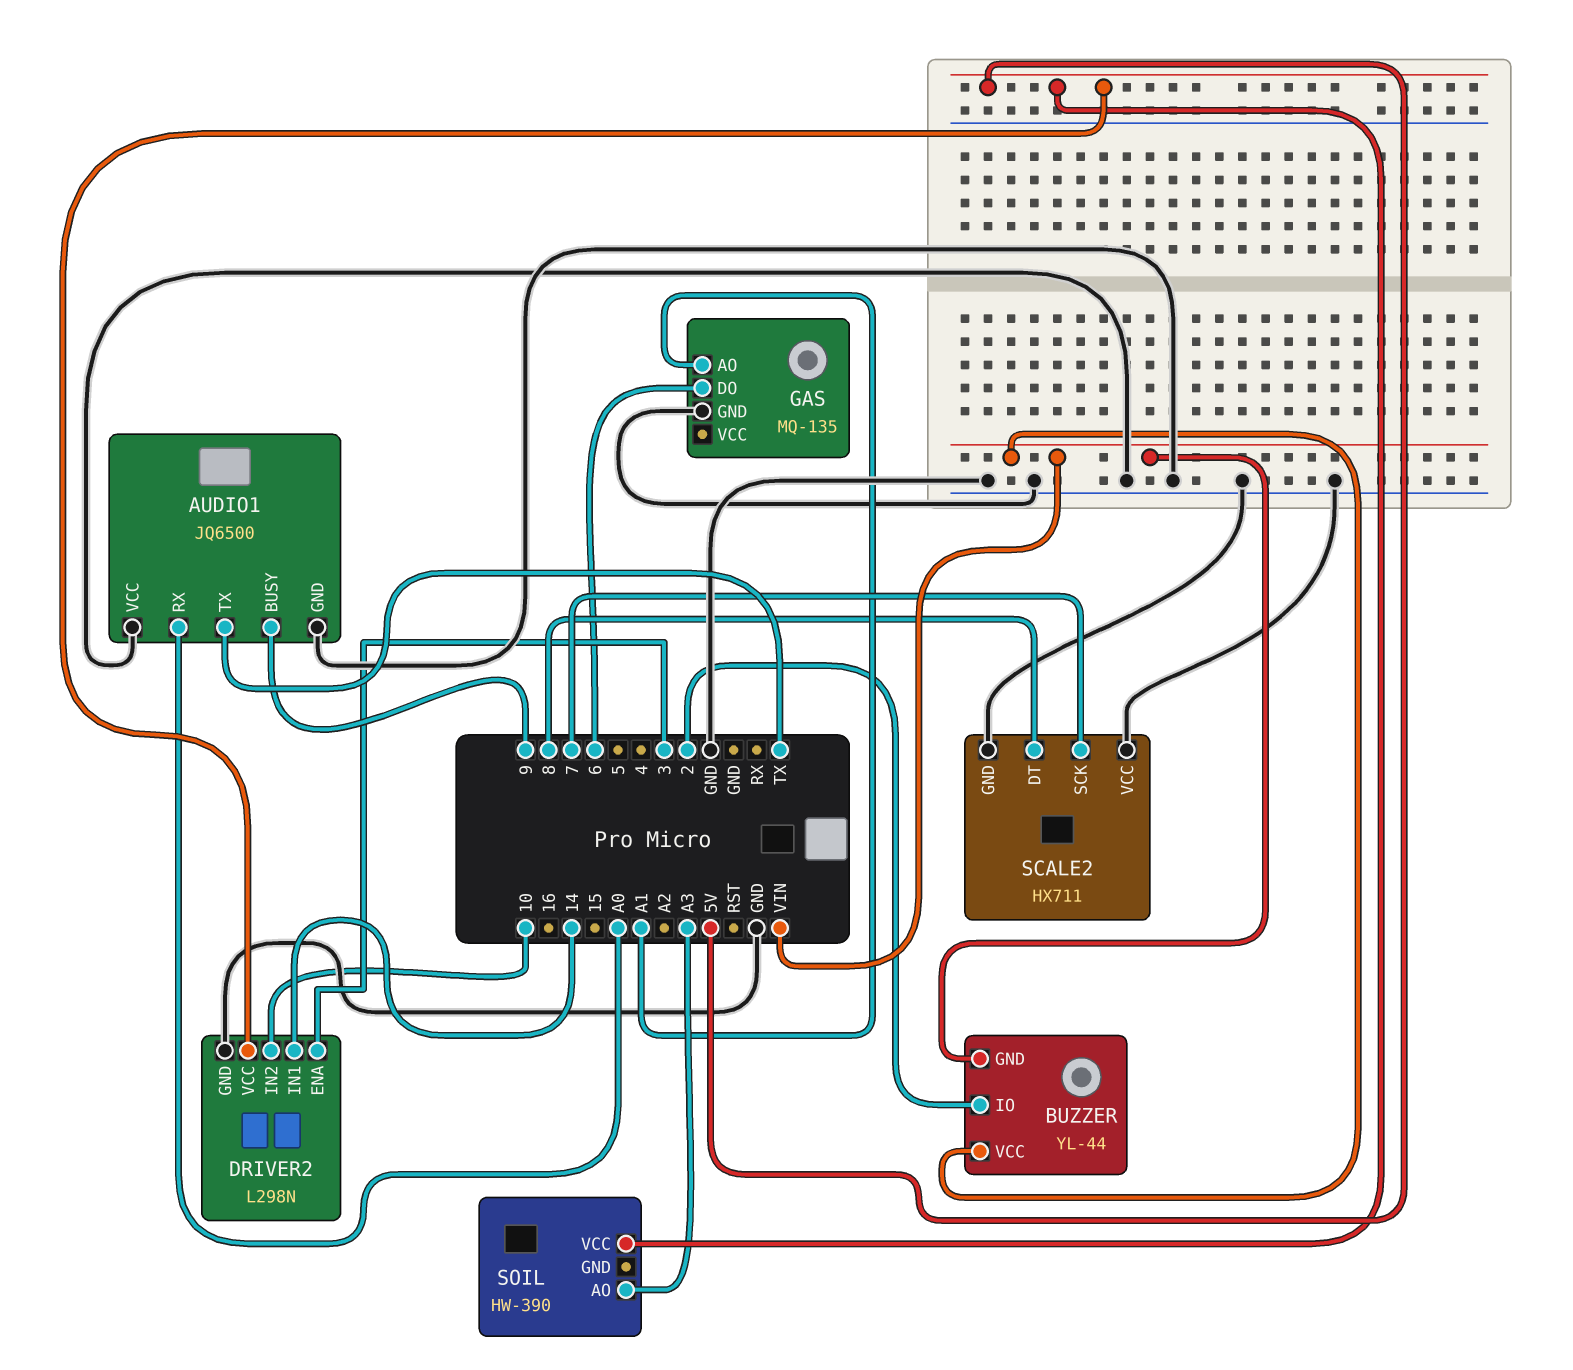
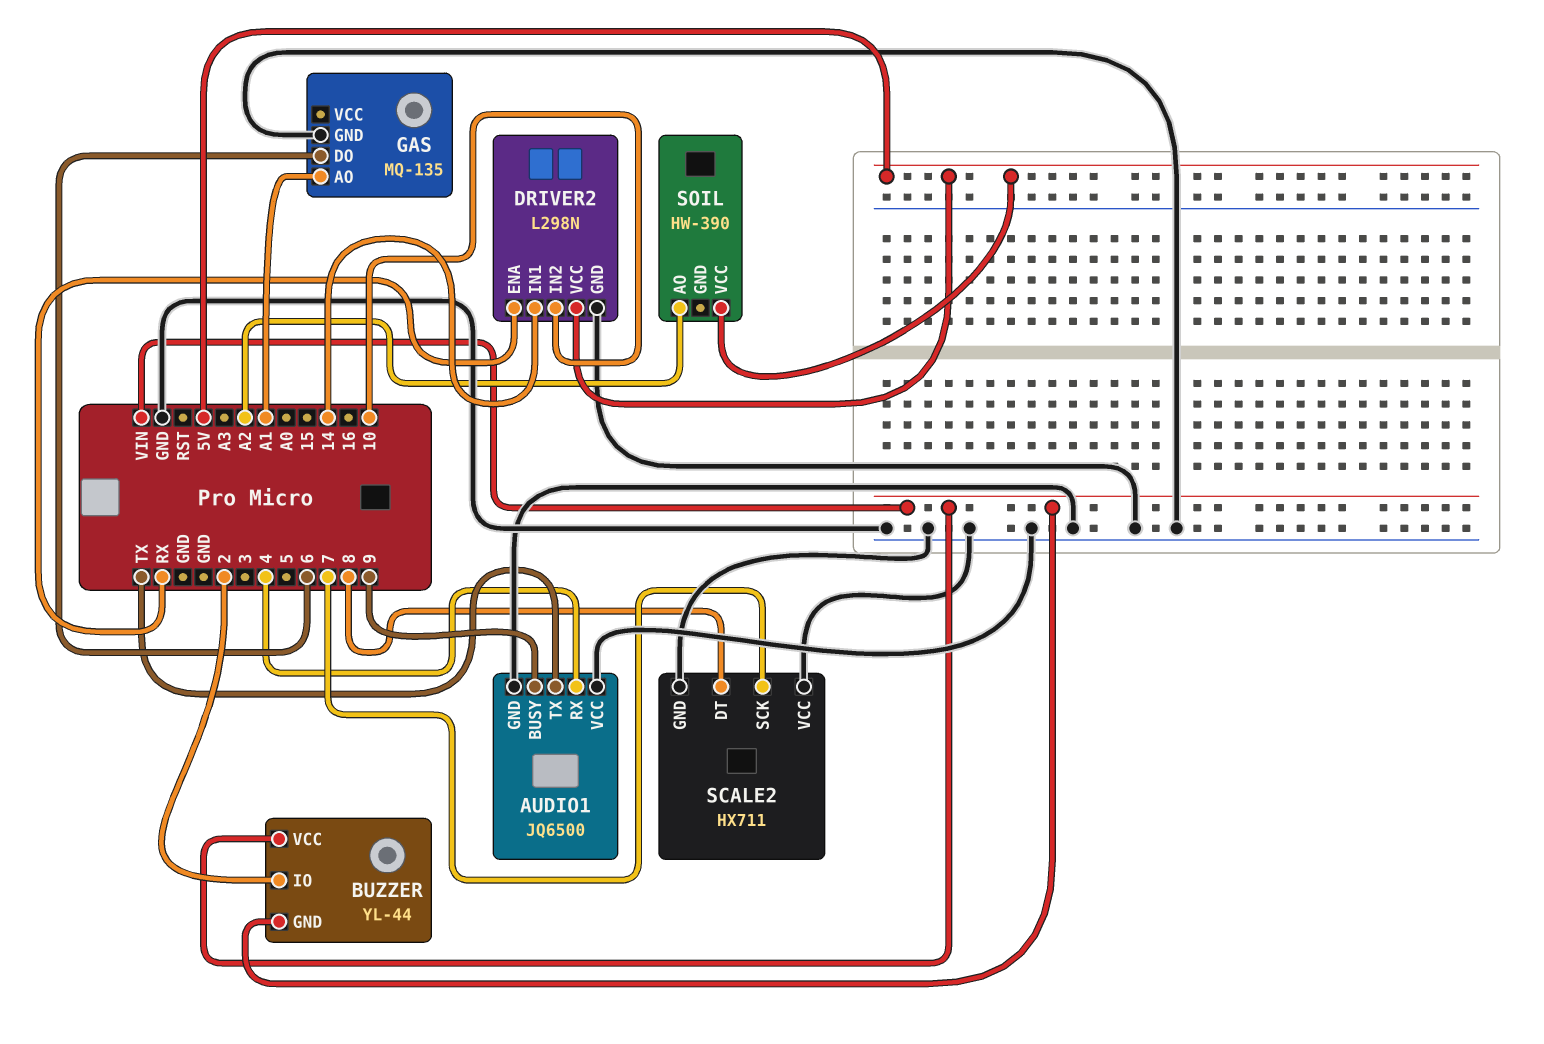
AUDIO1 pin RX: A0 -> 4
DRIVER2 pin ENA: 3 -> RX
SOIL pin AO: A3 -> A2

